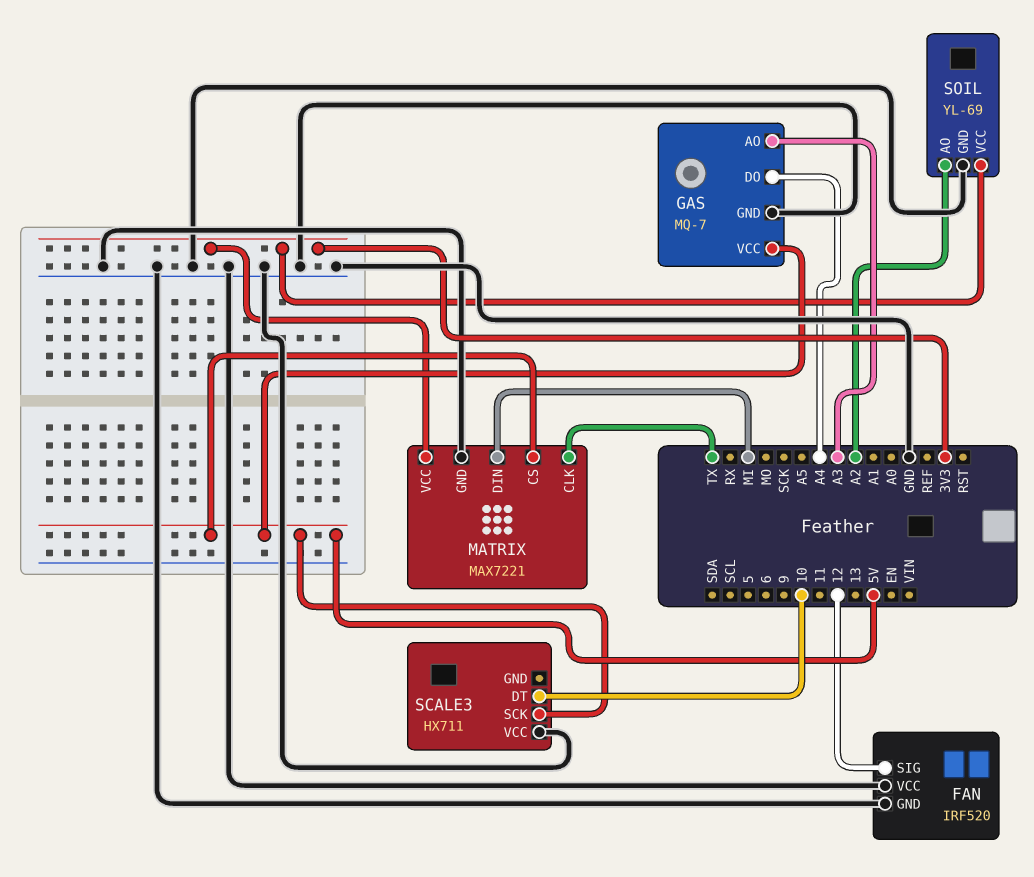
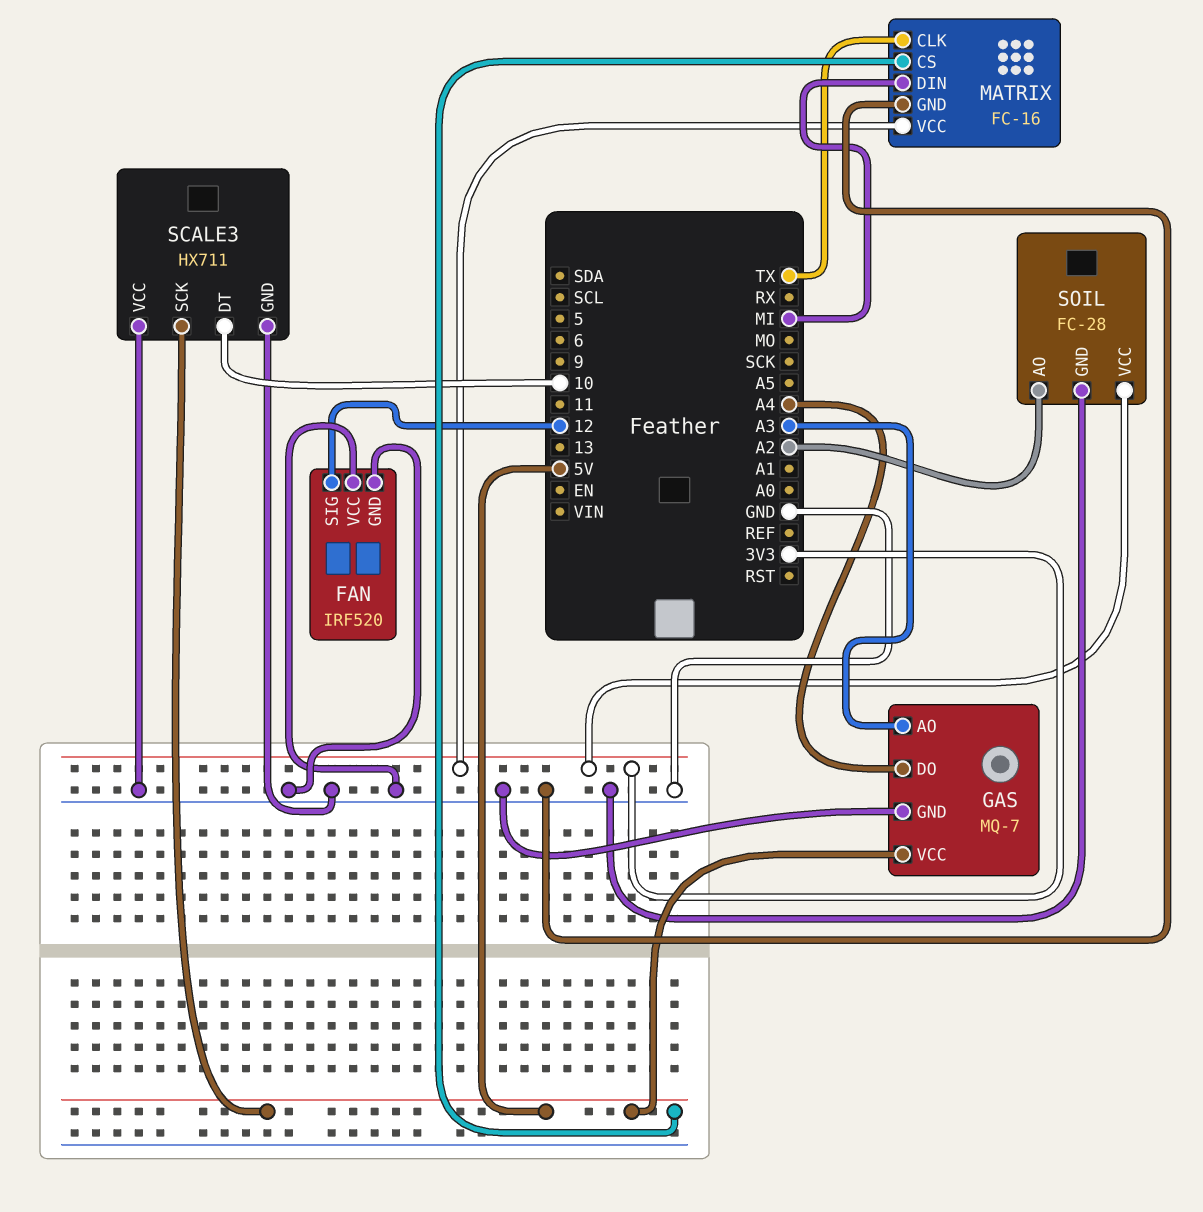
MATRIX: MAX7221 -> FC-16
SCALE3 pin GND: none -> GND
SOIL: YL-69 -> FC-28

